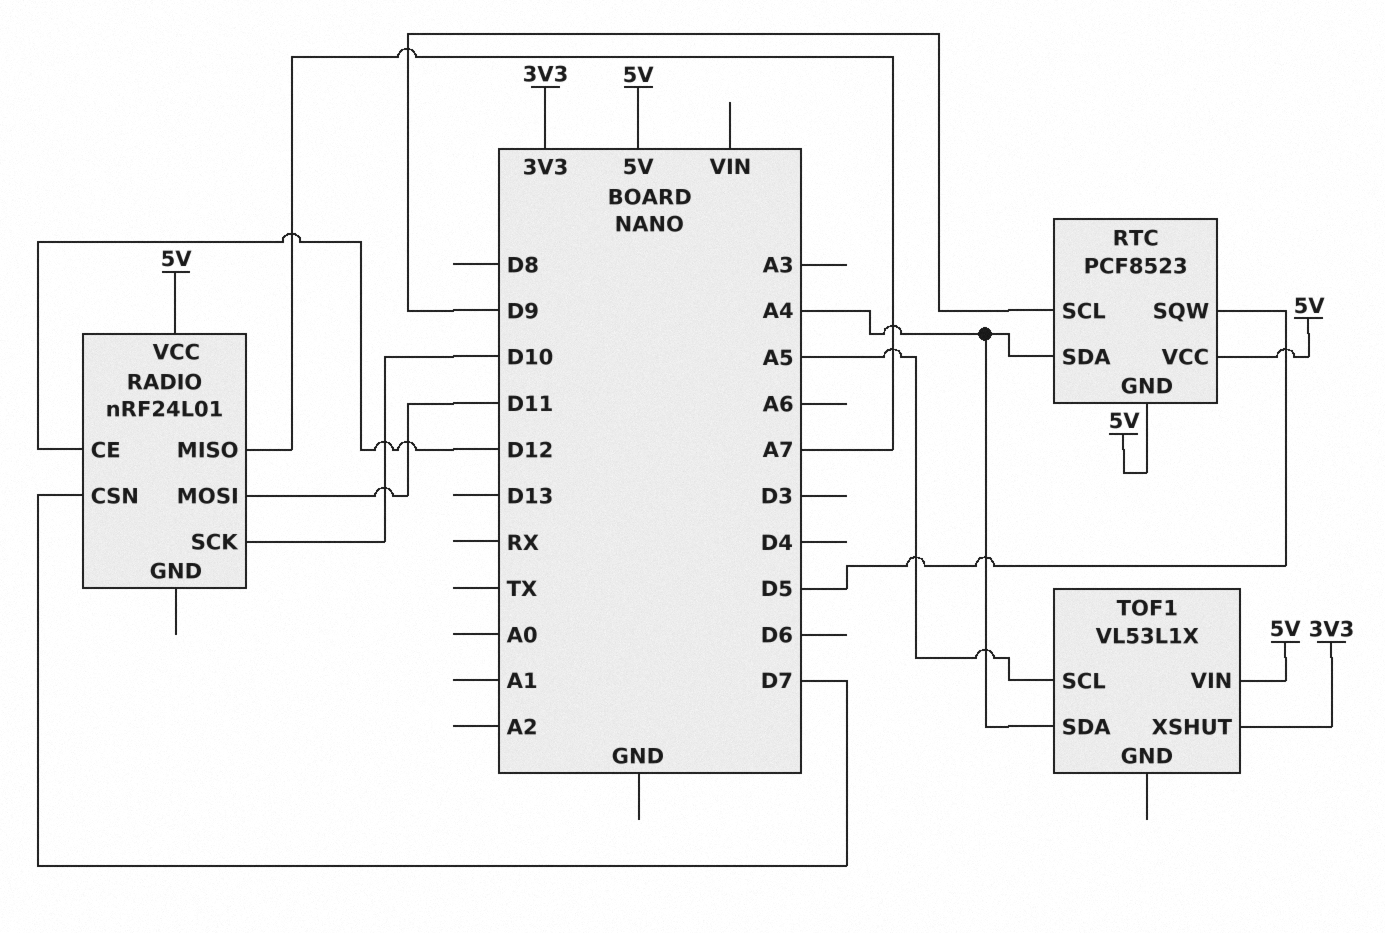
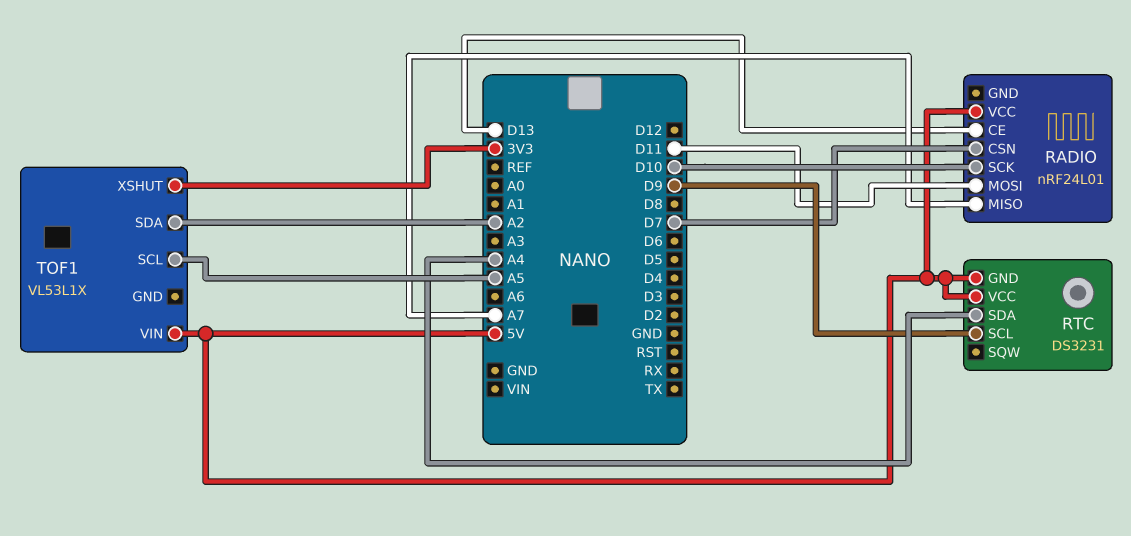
RADIO pin CE: D12 -> D13
RTC: PCF8523 -> DS3231
RTC pin SQW: D5 -> none
TOF1 pin SDA: A4 -> A2

